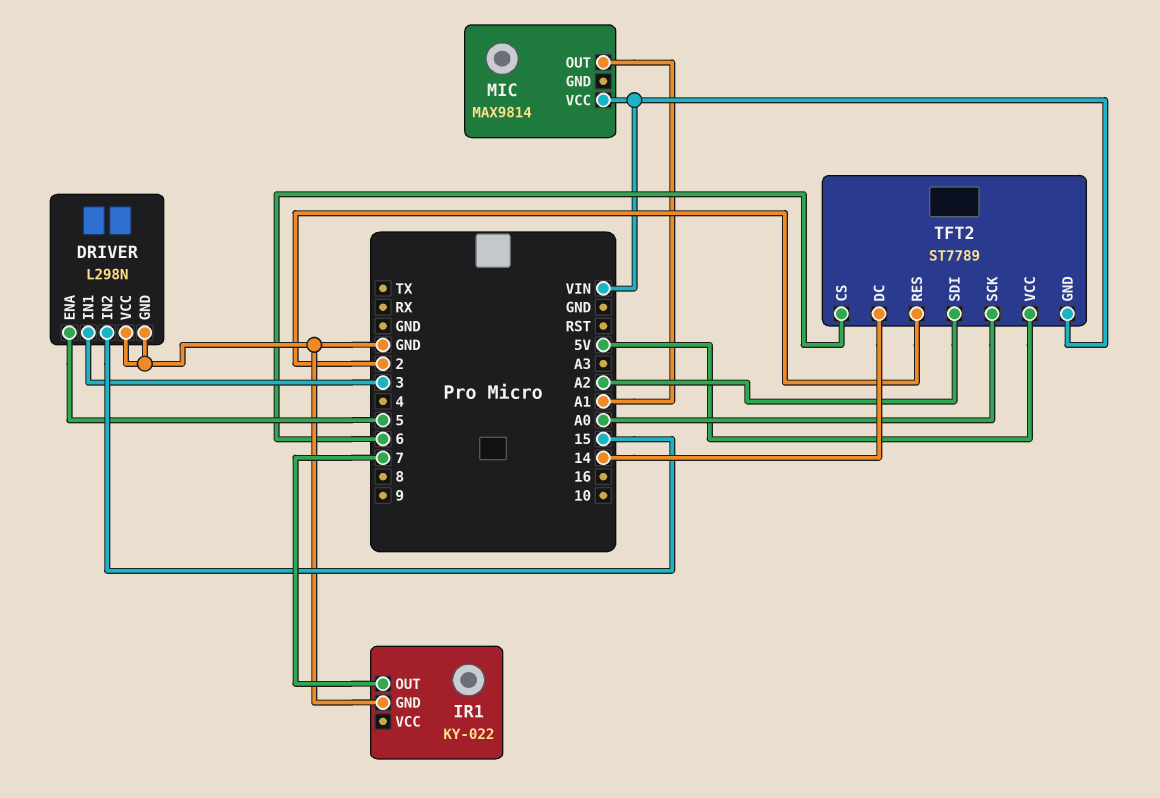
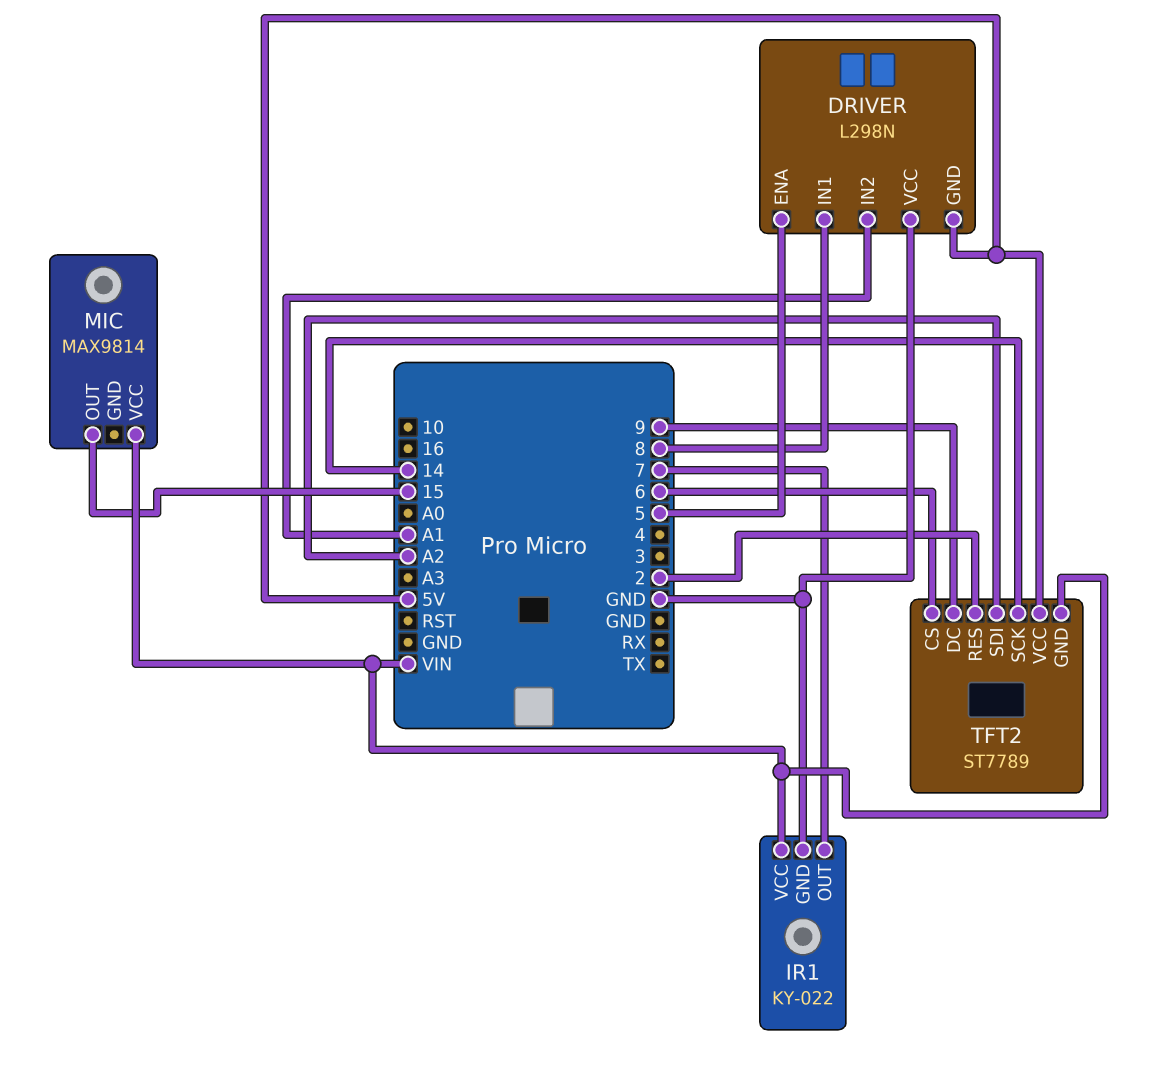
DRIVER pin GND: GND -> 5V
DRIVER pin IN1: 3 -> 8
DRIVER pin IN2: 15 -> A1
IR1 pin VCC: none -> VIN
MIC pin OUT: A1 -> 15
TFT2 pin DC: 14 -> 9
TFT2 pin SCK: A0 -> 14

